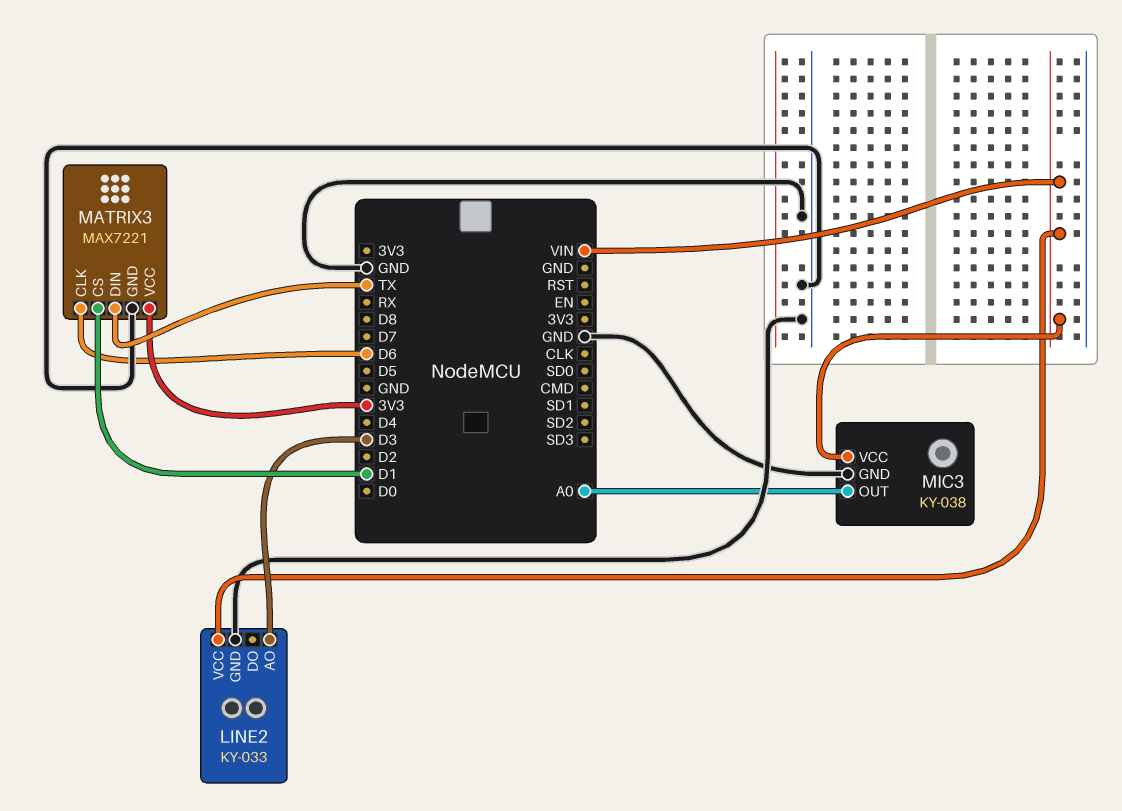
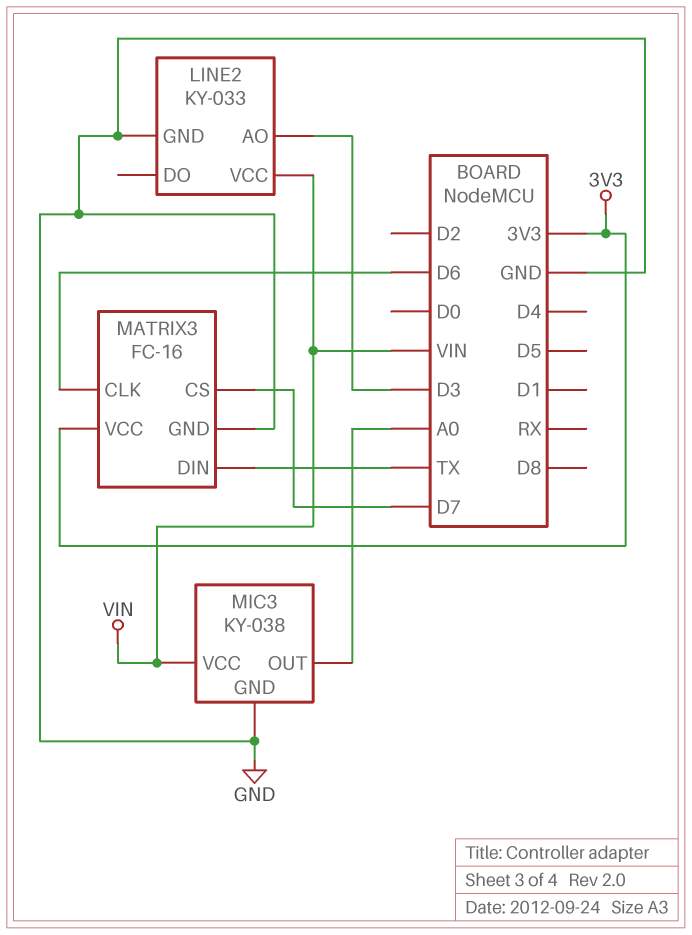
MATRIX3: MAX7221 -> FC-16
MATRIX3 pin CS: D1 -> D7

